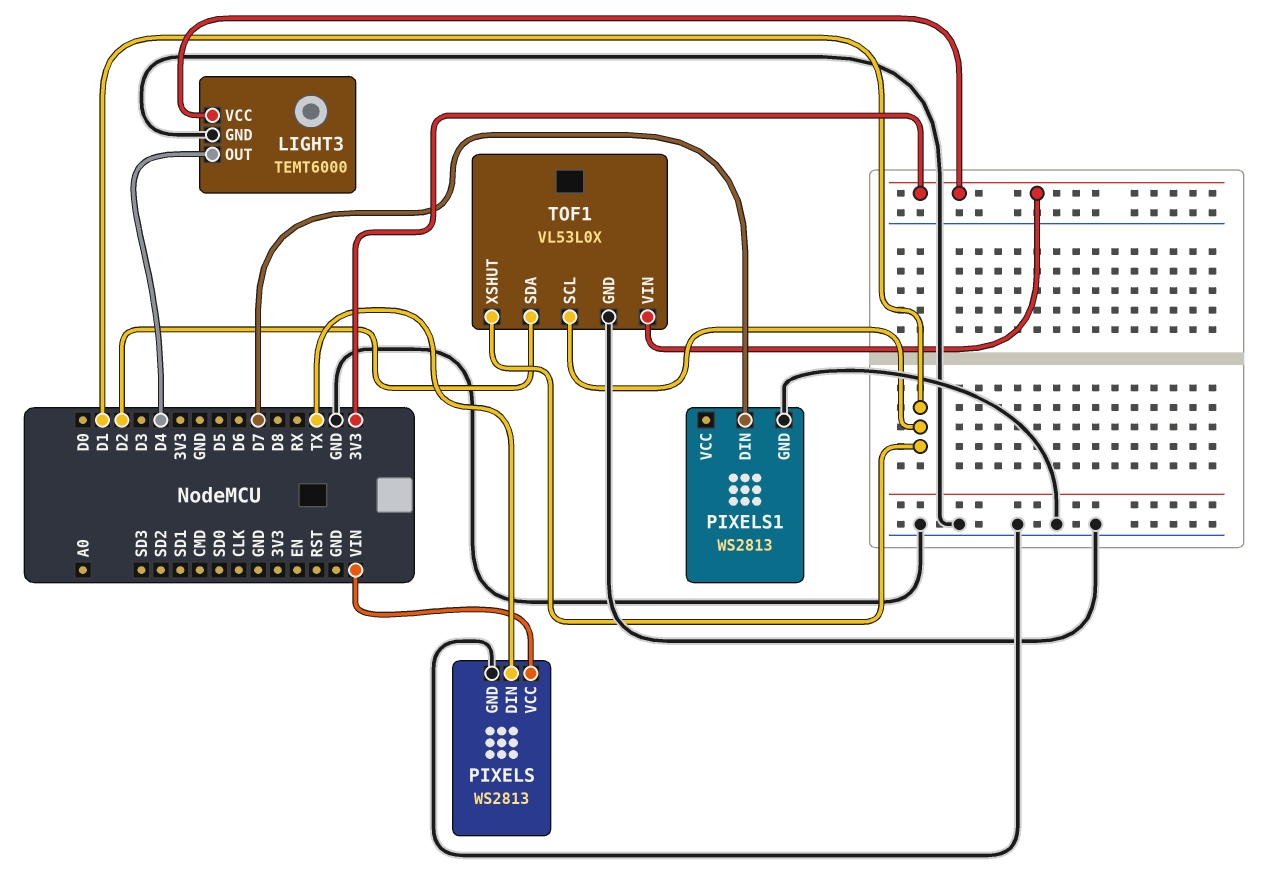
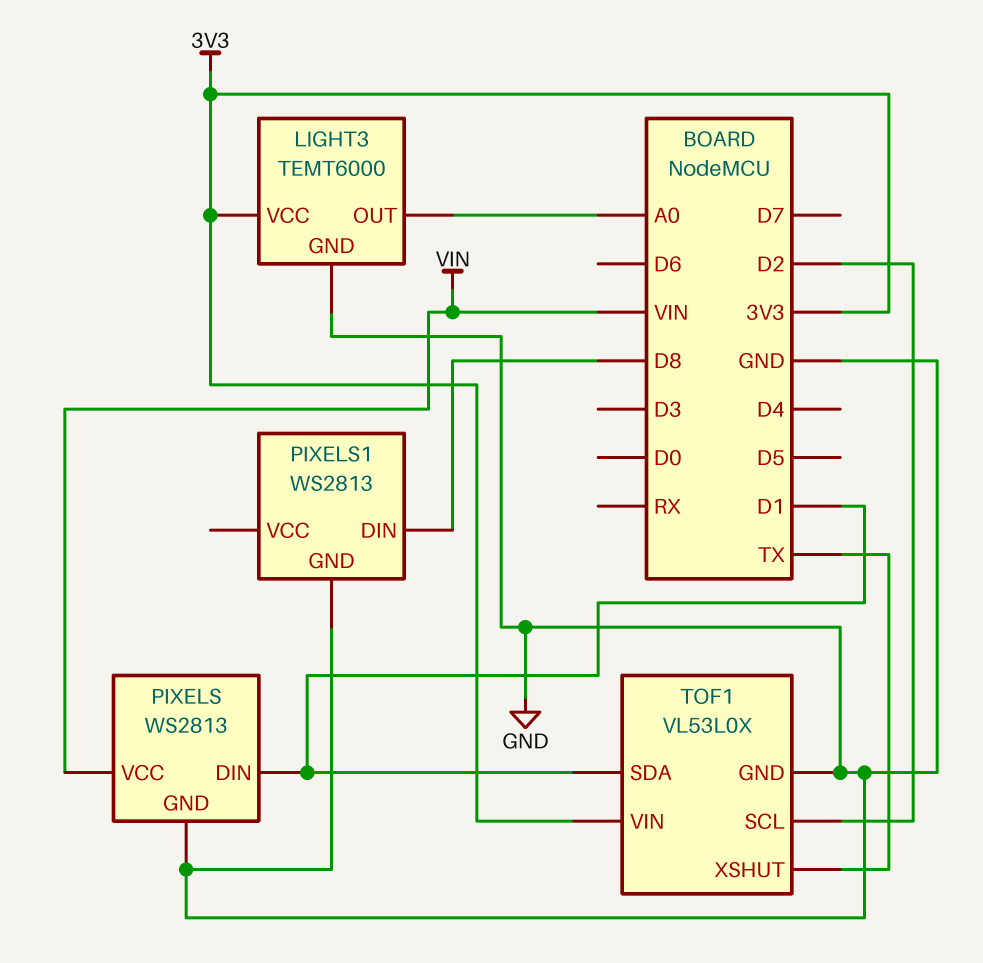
LIGHT3 pin OUT: D4 -> A0
PIXELS pin DIN: TX -> D1
PIXELS1 pin DIN: D7 -> D8
TOF1 pin SCL: D1 -> D2
TOF1 pin SDA: D2 -> D1
TOF1 pin XSHUT: D1 -> TX

